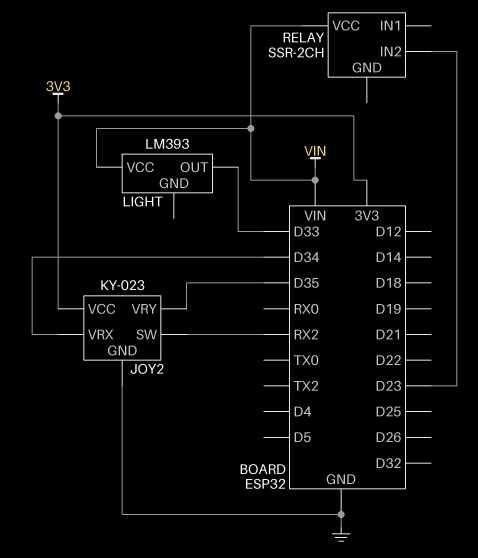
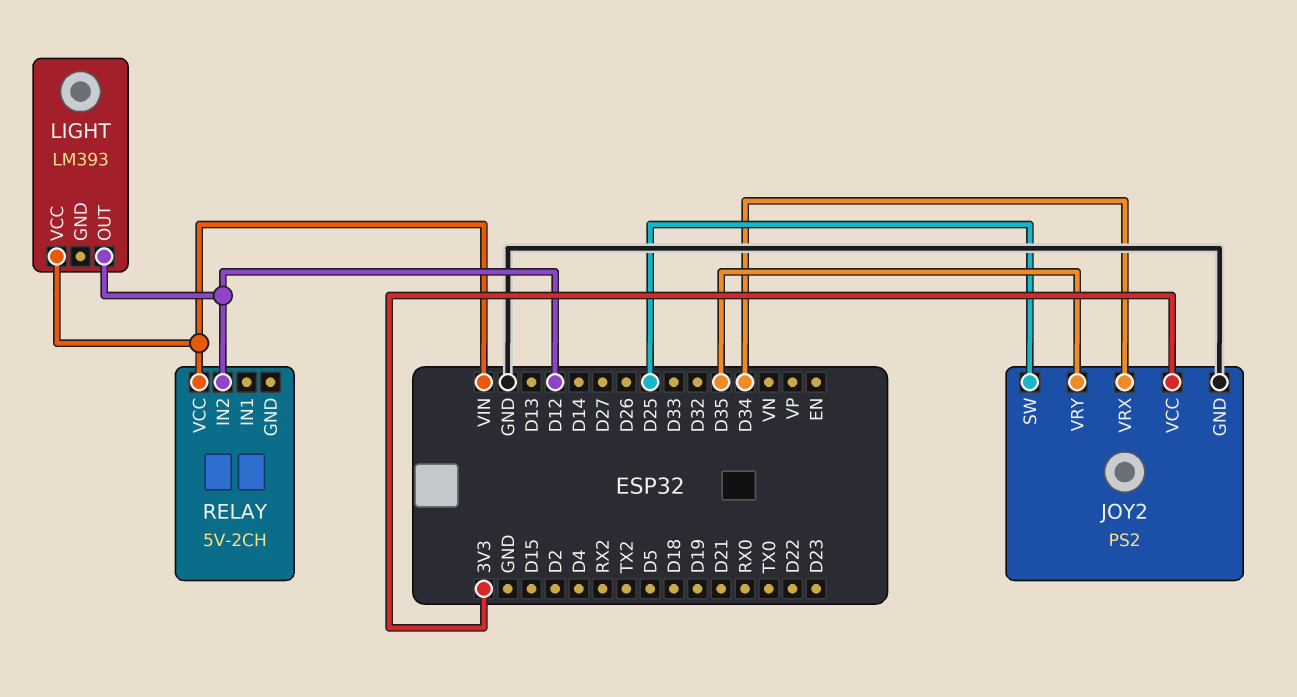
JOY2: KY-023 -> PS2
JOY2 pin SW: RX2 -> D25
LIGHT pin OUT: D33 -> D12
RELAY: SSR-2CH -> 5V-2CH
RELAY pin IN2: D23 -> D12

